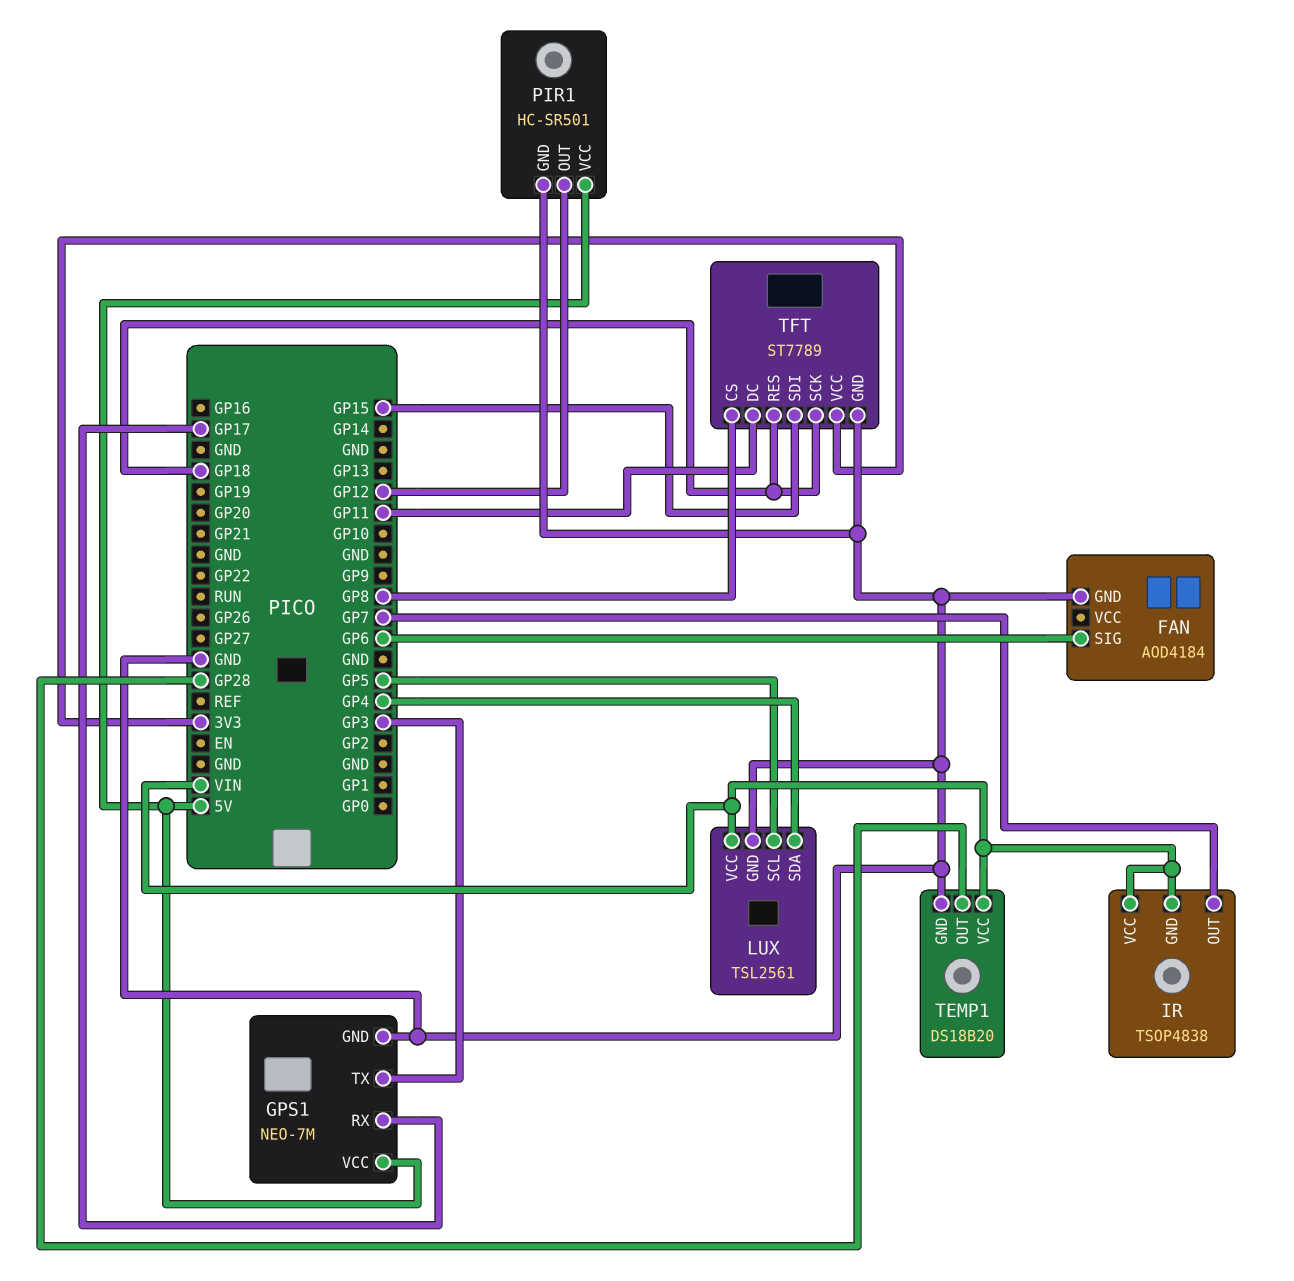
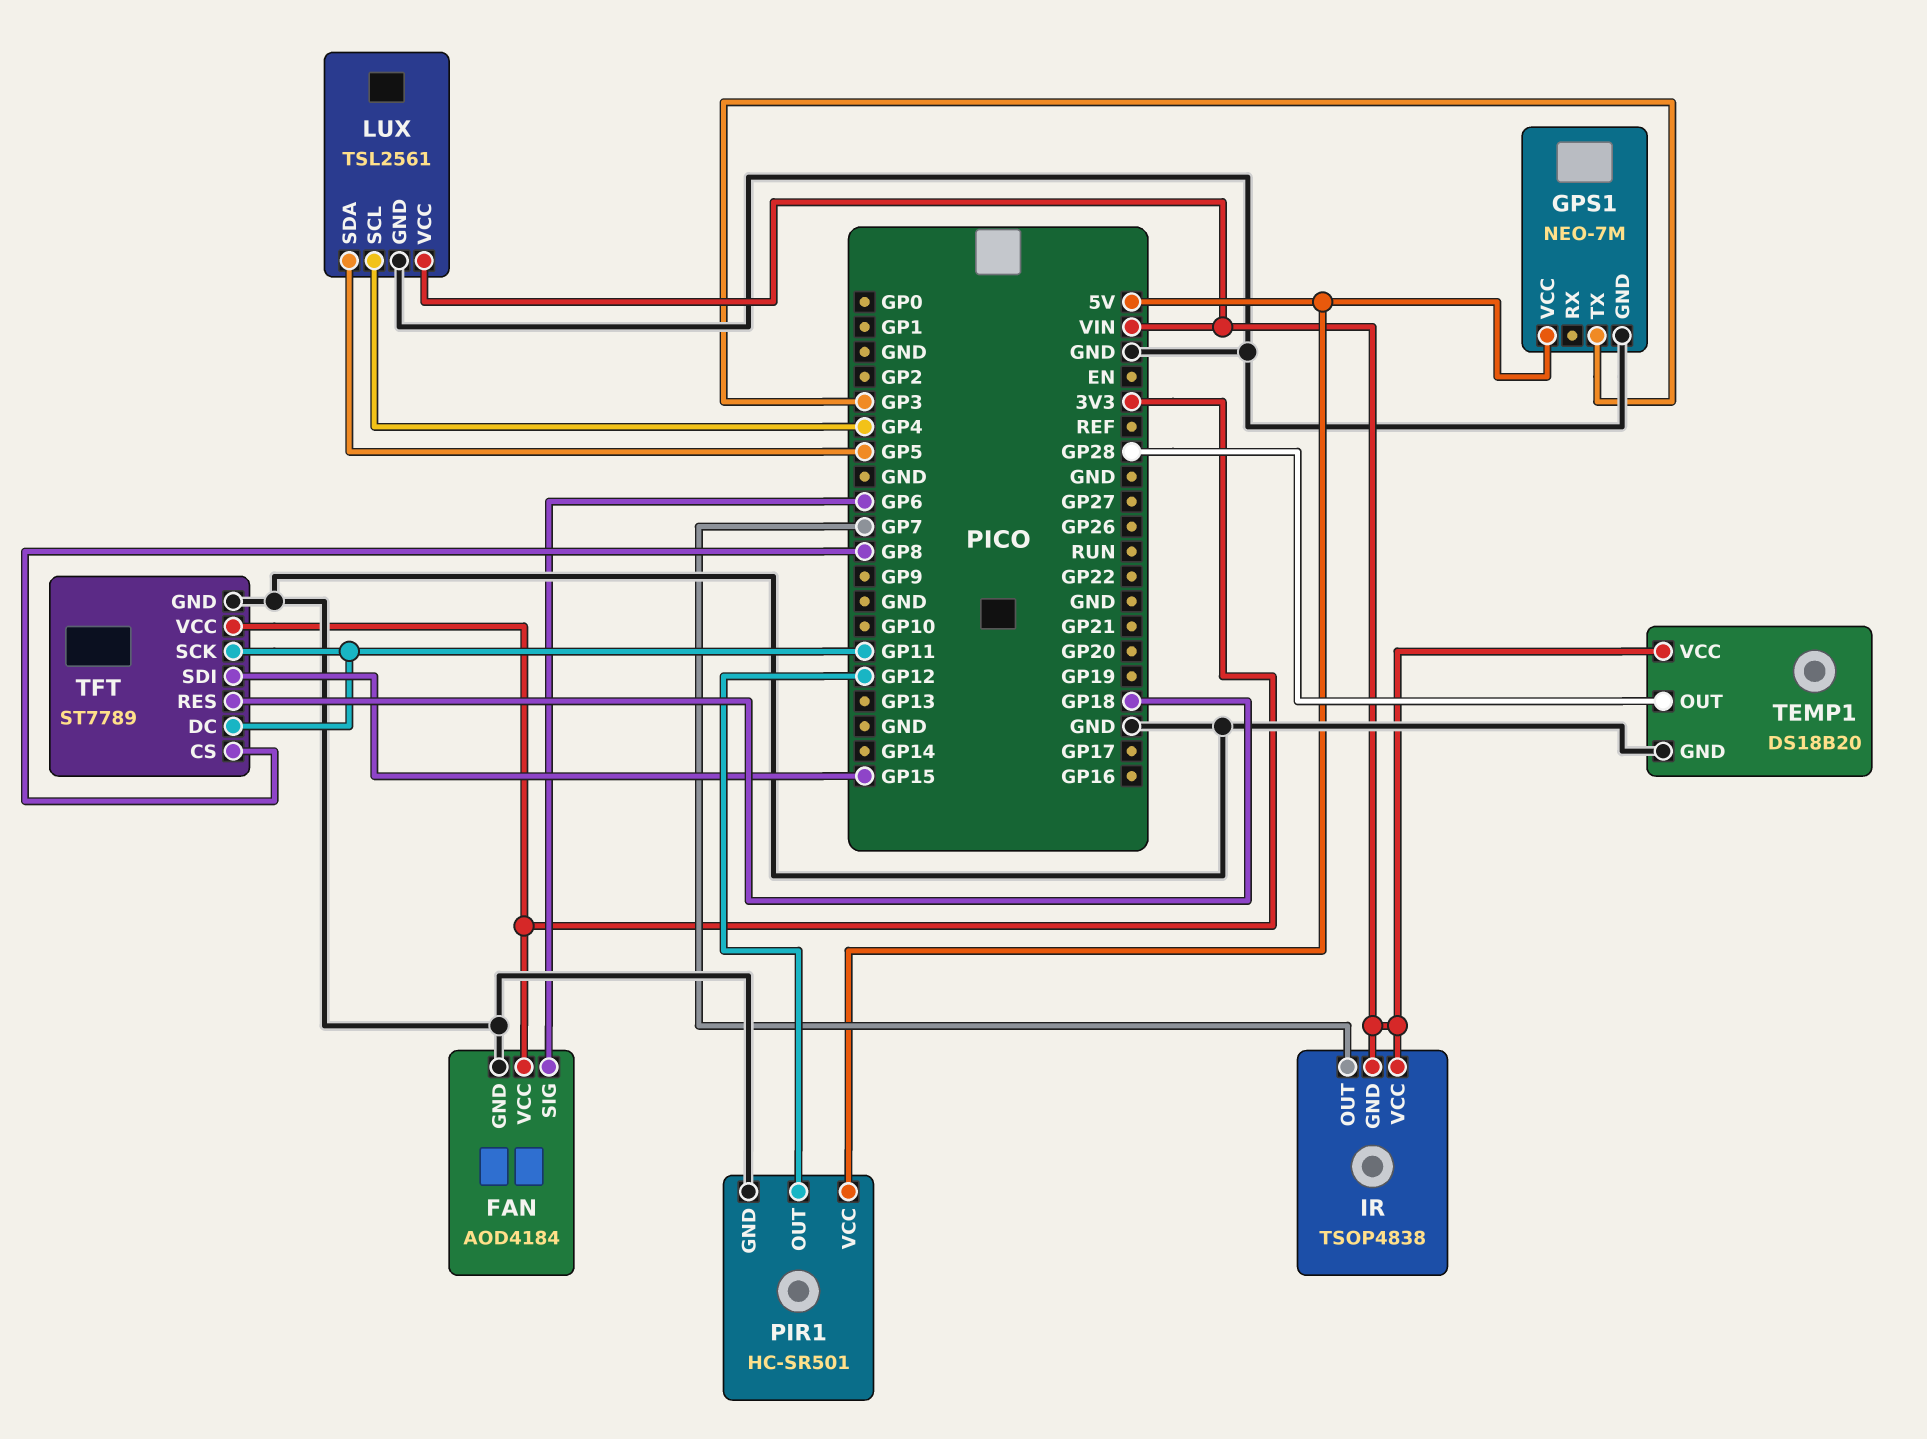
FAN pin VCC: none -> 3V3
GPS1 pin RX: GP17 -> none
LUX pin SCL: GP5 -> GP4
LUX pin SDA: GP4 -> GP5
TFT pin SCK: GP18 -> GP11

